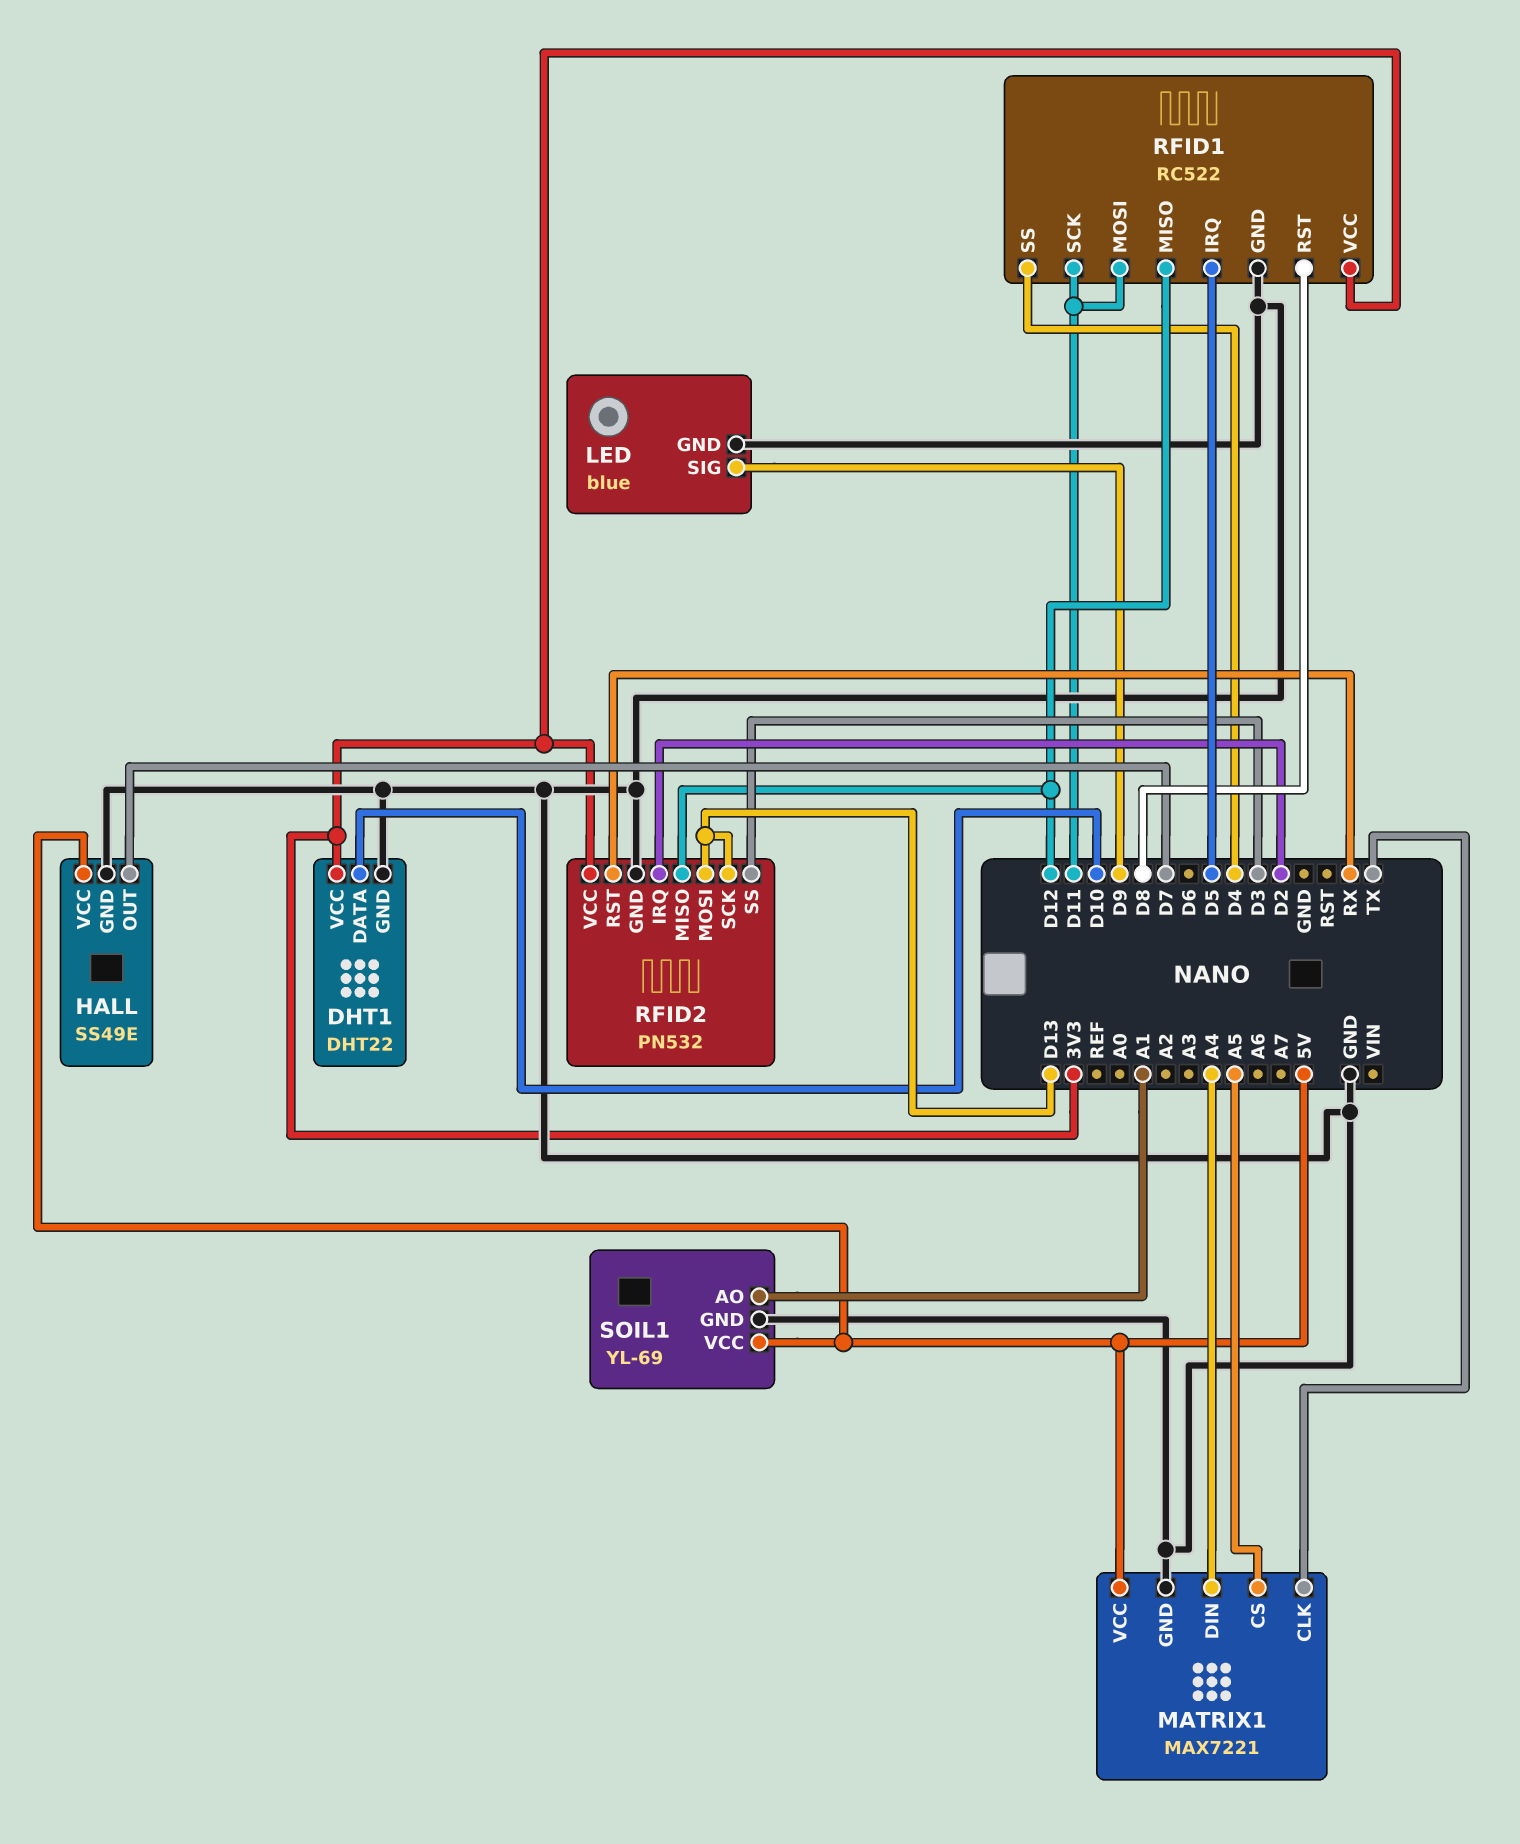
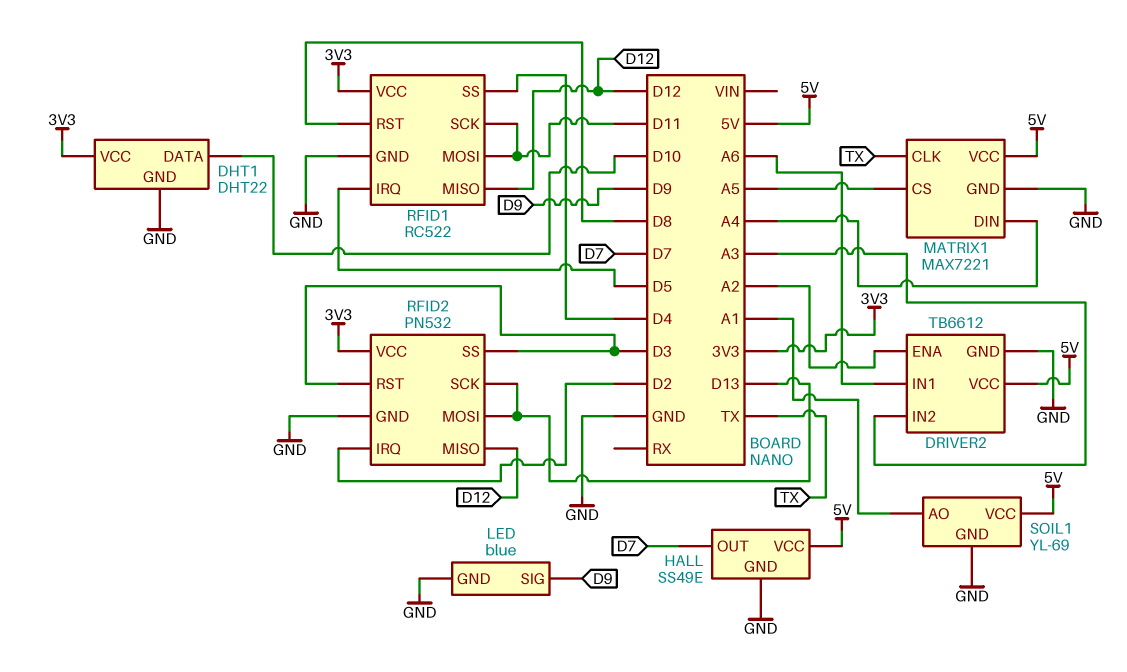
DRIVER2: none -> TB6612
DRIVER2 pin ENA: none -> A2
DRIVER2 pin GND: none -> GND
DRIVER2 pin IN1: none -> A6
DRIVER2 pin IN2: none -> A3
DRIVER2 pin VCC: none -> 5V
RFID2 pin RST: RX -> D3

